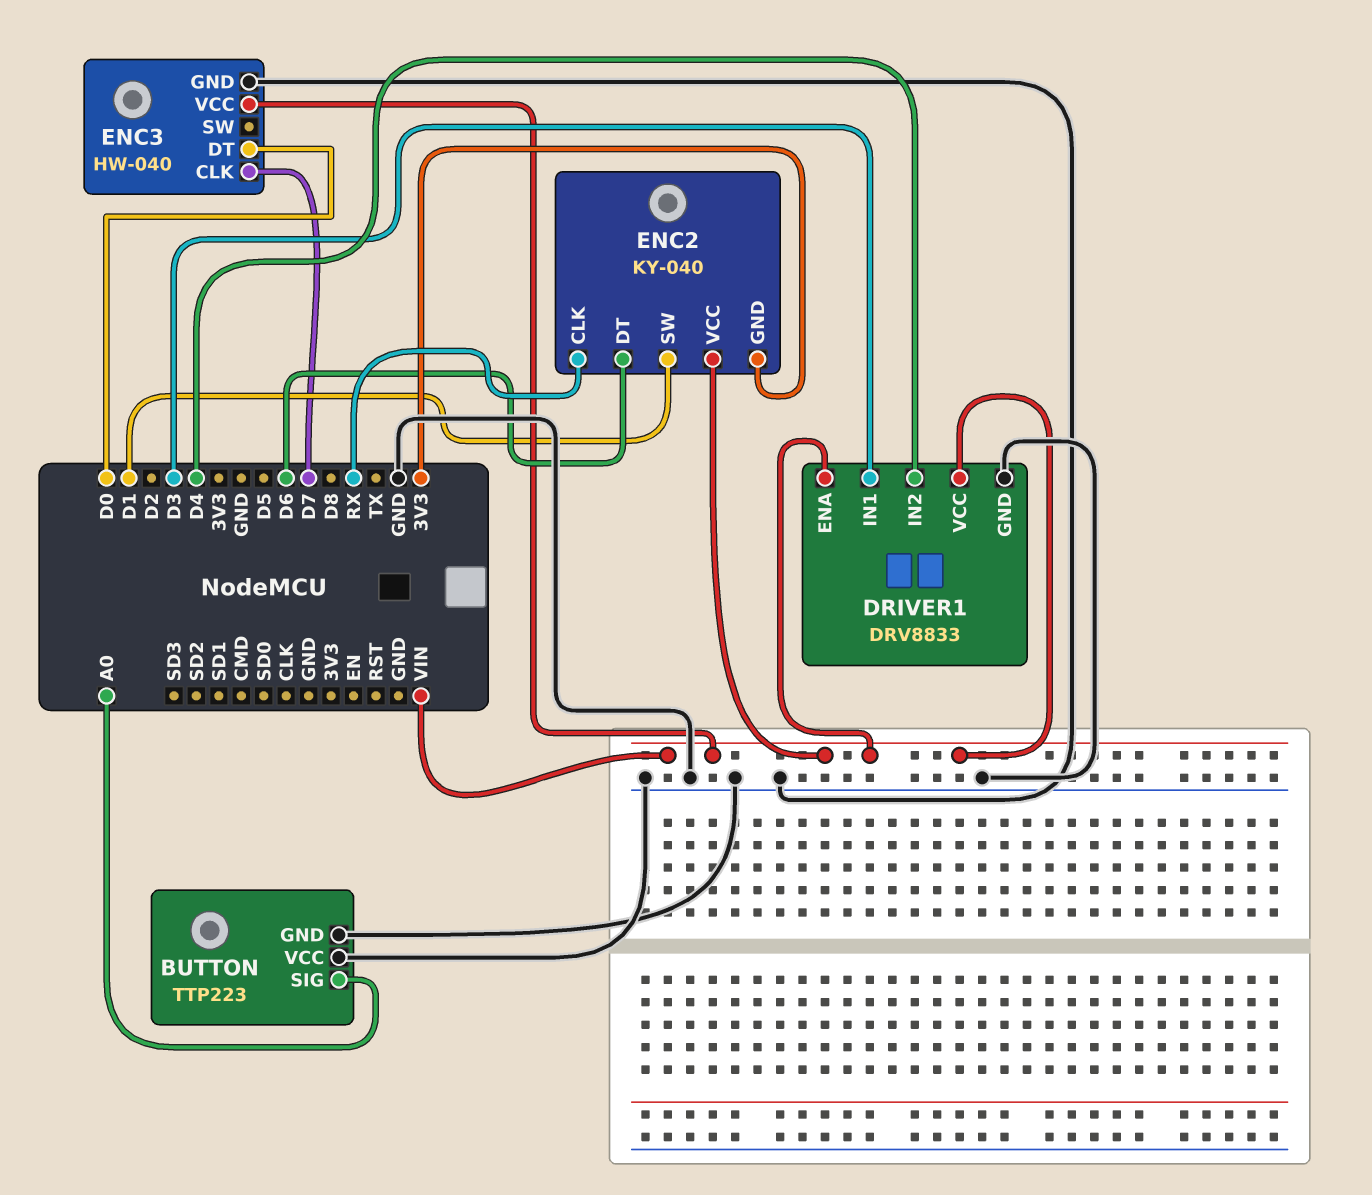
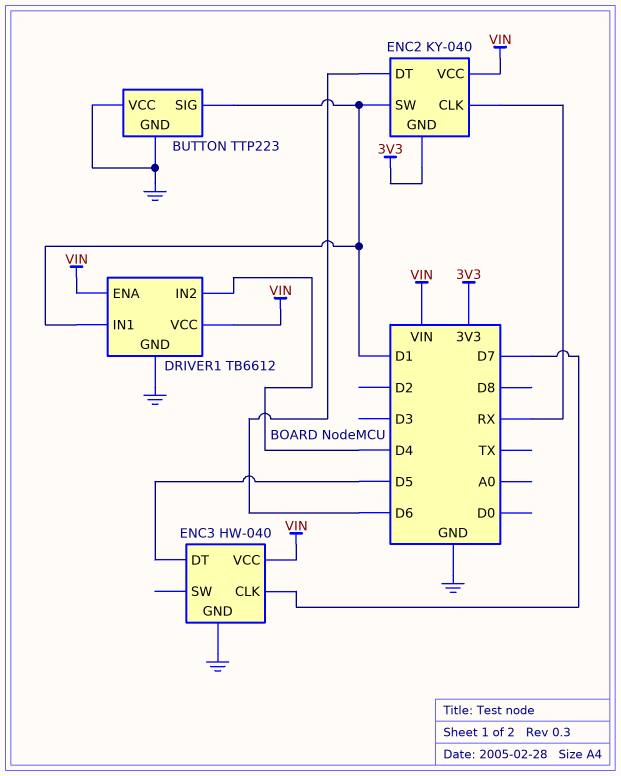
BUTTON pin SIG: A0 -> D1
DRIVER1: DRV8833 -> TB6612
DRIVER1 pin IN1: D3 -> D1
ENC3 pin DT: D0 -> D5

